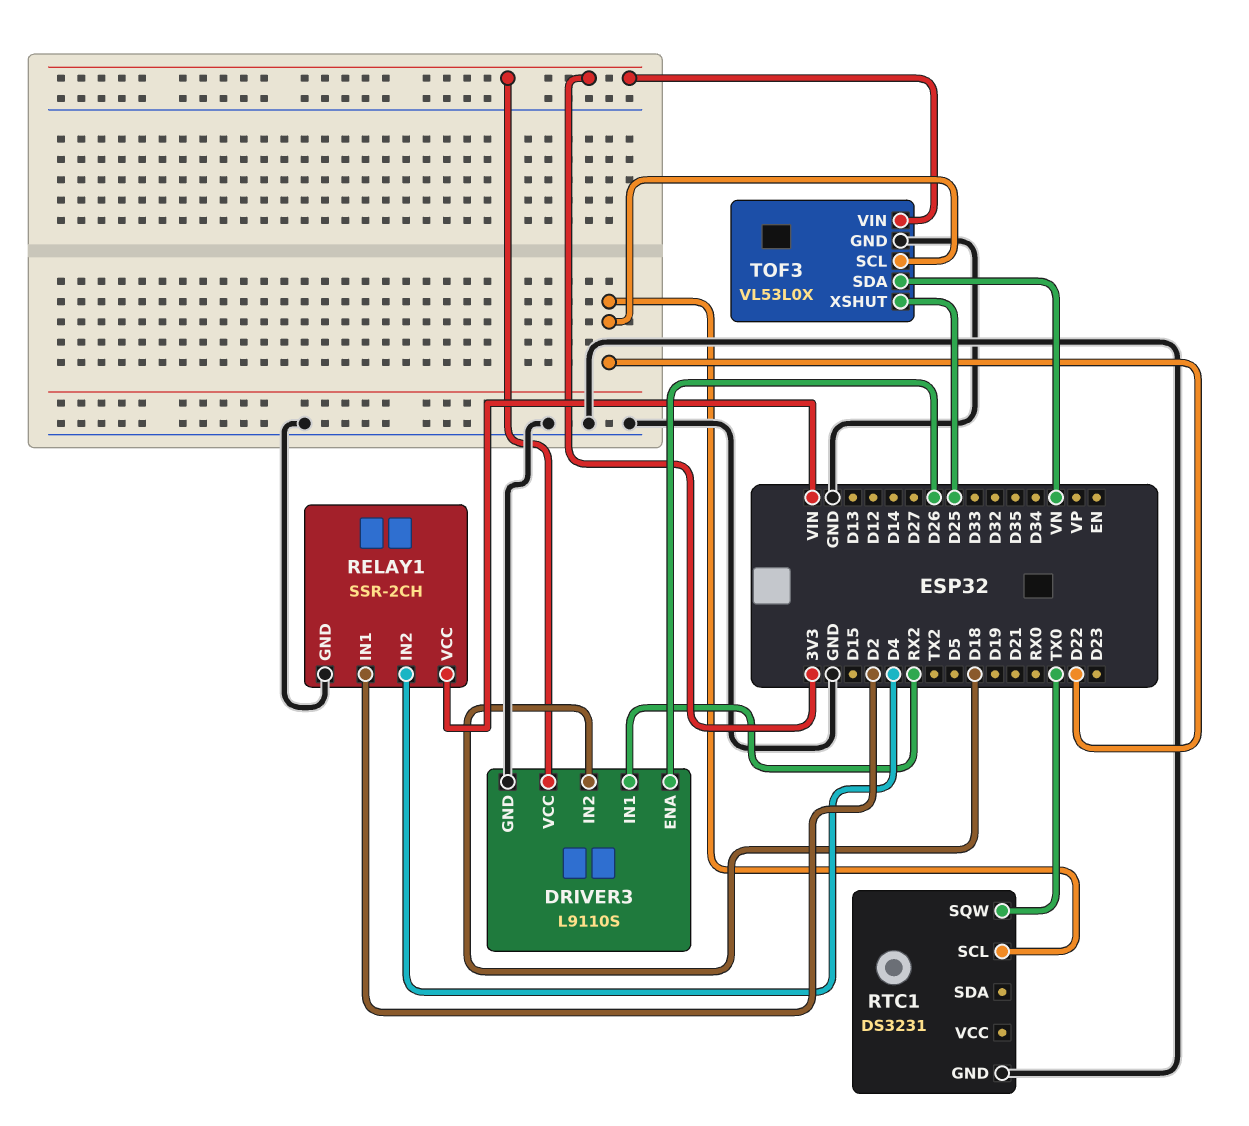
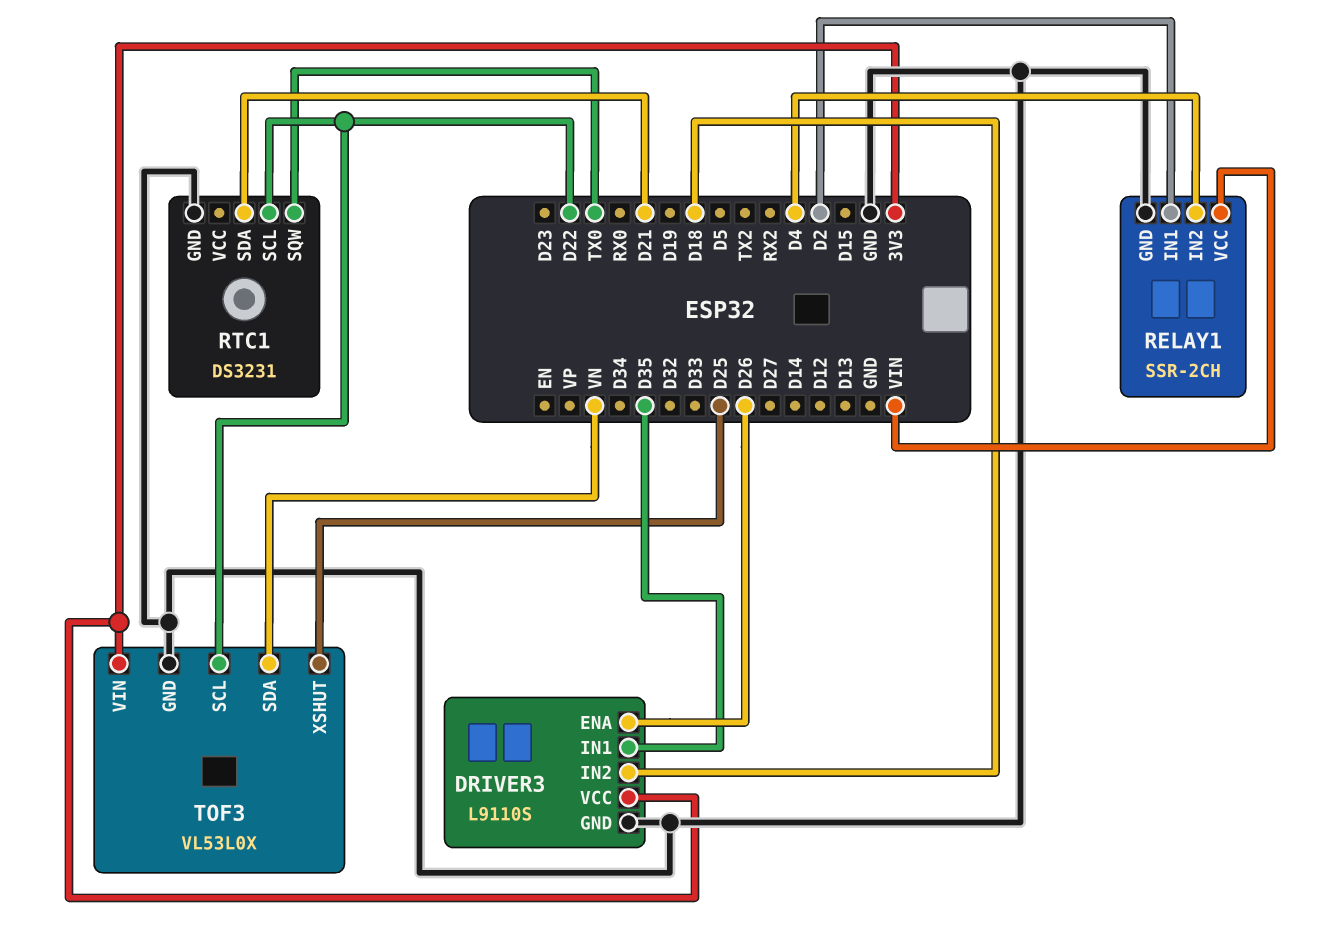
DRIVER3 pin IN1: RX2 -> D35
RTC1 pin SDA: none -> D21

